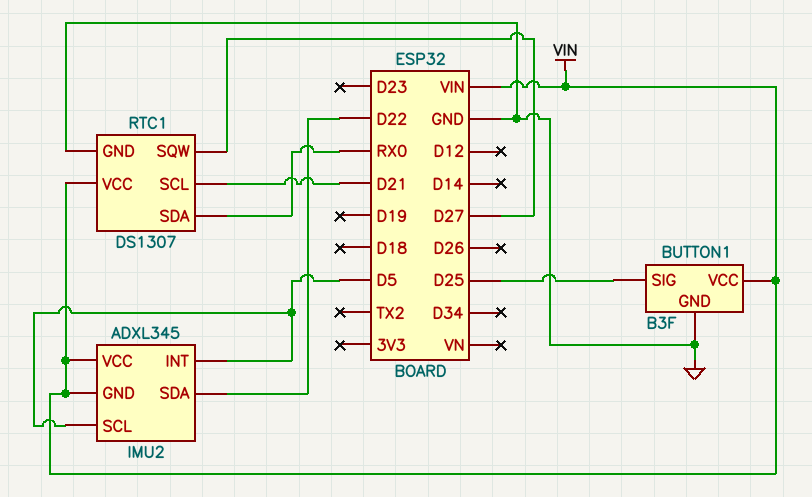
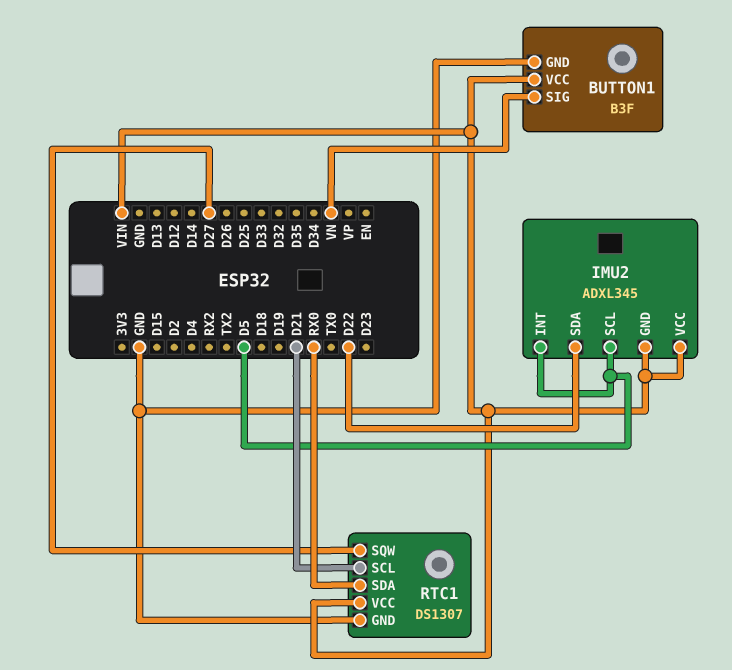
BUTTON1 pin SIG: D25 -> VN

